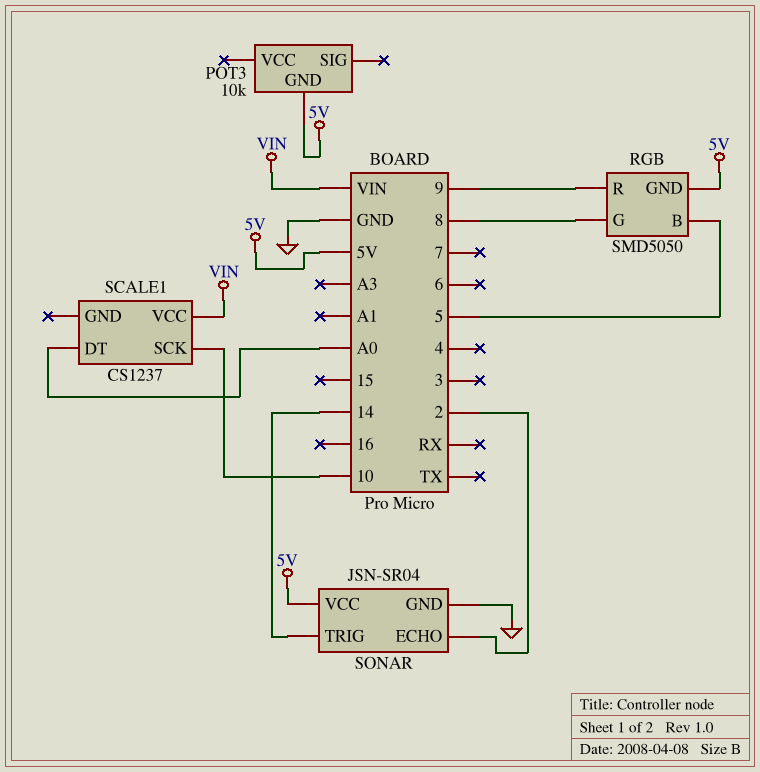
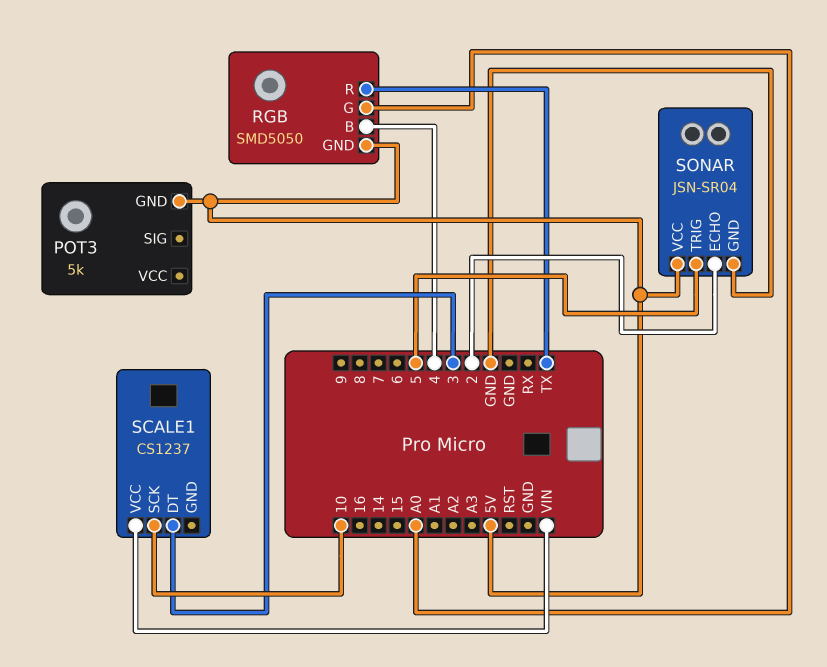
POT3: 10k -> 5k
RGB pin B: 5 -> 4
RGB pin G: 8 -> A0
RGB pin R: 9 -> TX
SCALE1 pin DT: A0 -> 3
SONAR pin TRIG: 14 -> 5

